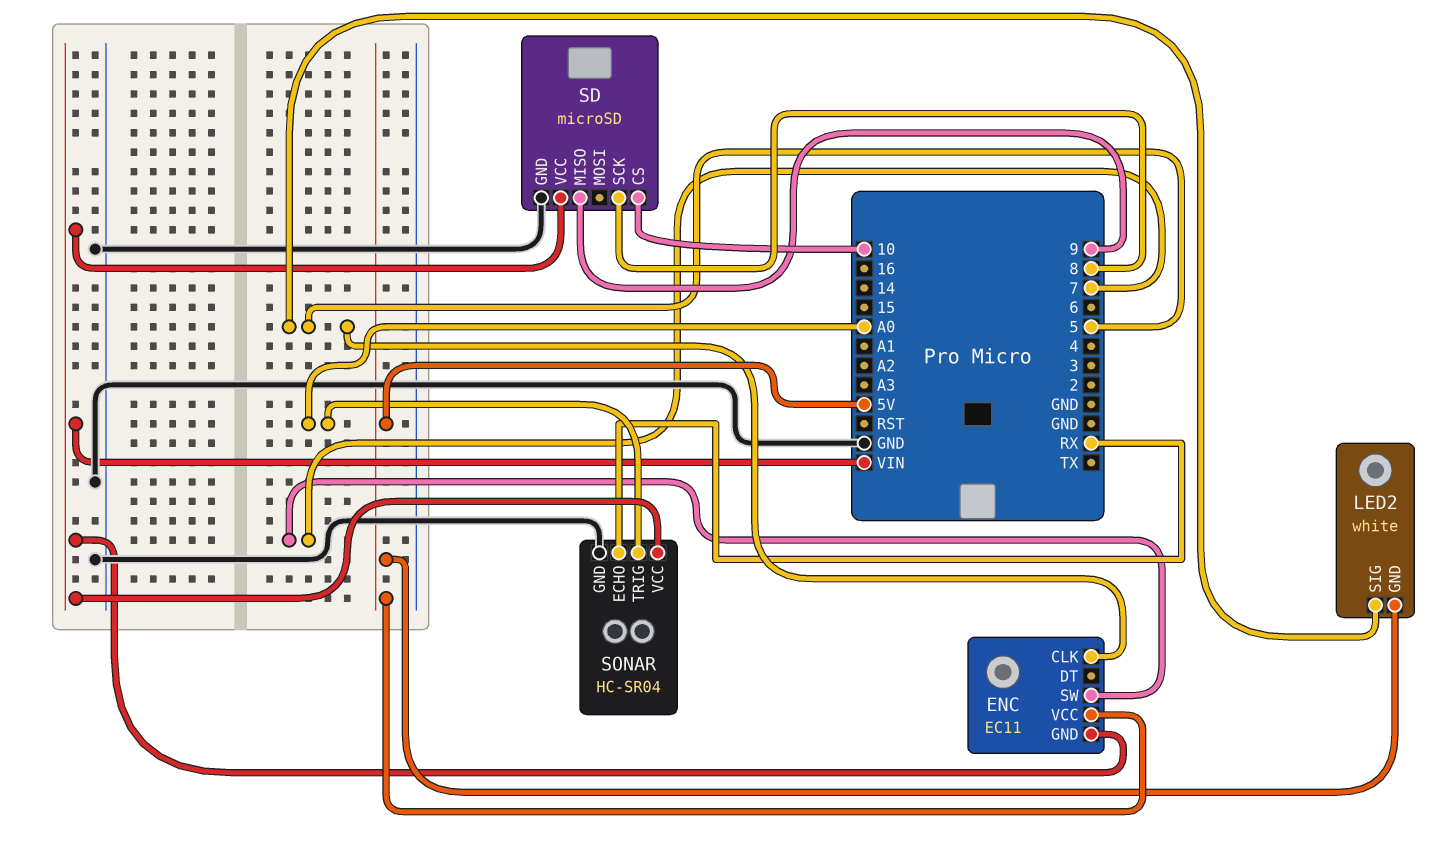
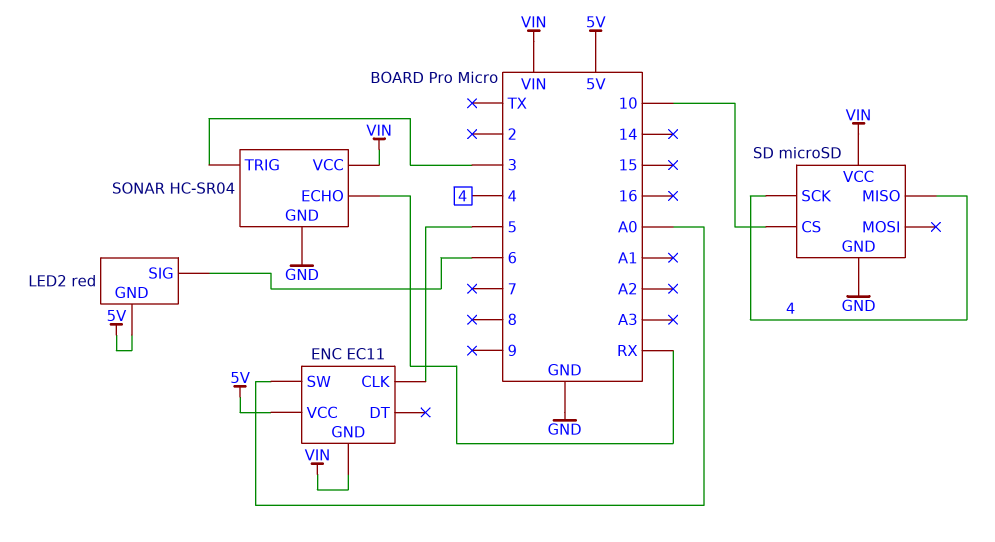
ENC pin SW: 7 -> A0
LED2: white -> red
LED2 pin SIG: 5 -> 6
SD pin MISO: 9 -> 4
SD pin SCK: 8 -> 4
SONAR pin TRIG: A0 -> 3

